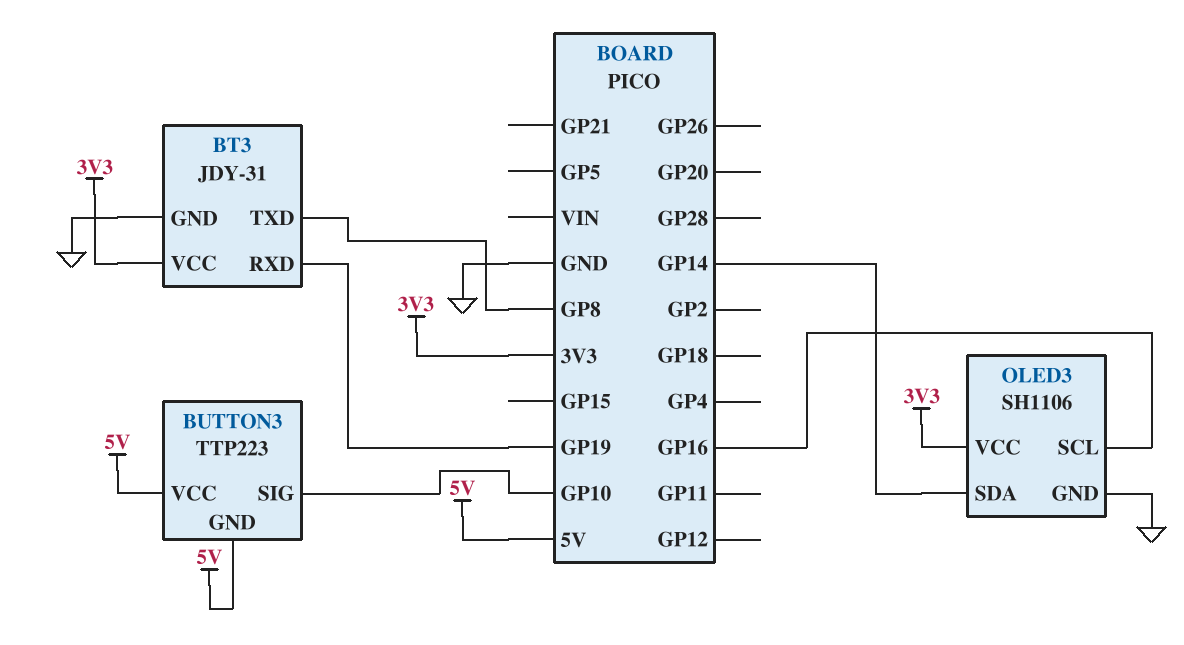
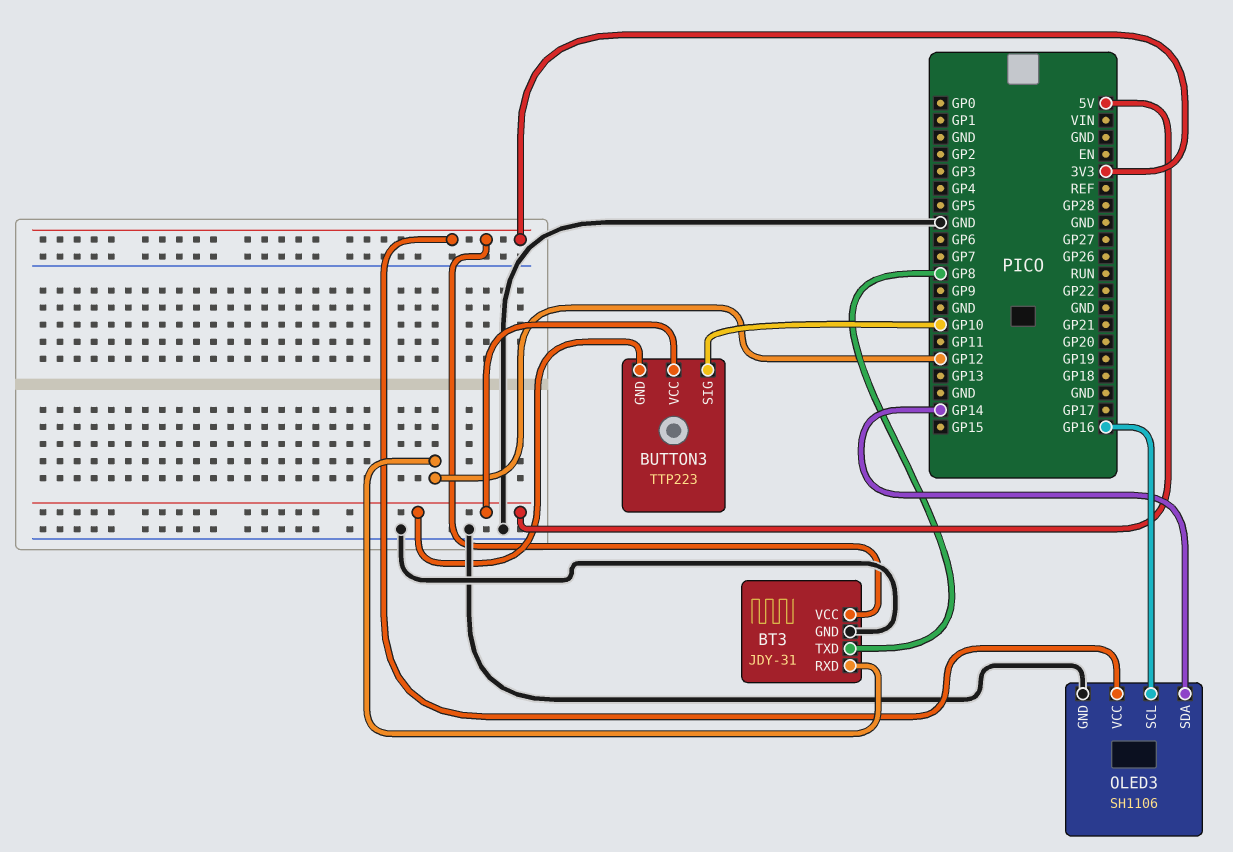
BT3 pin RXD: GP19 -> GP12

